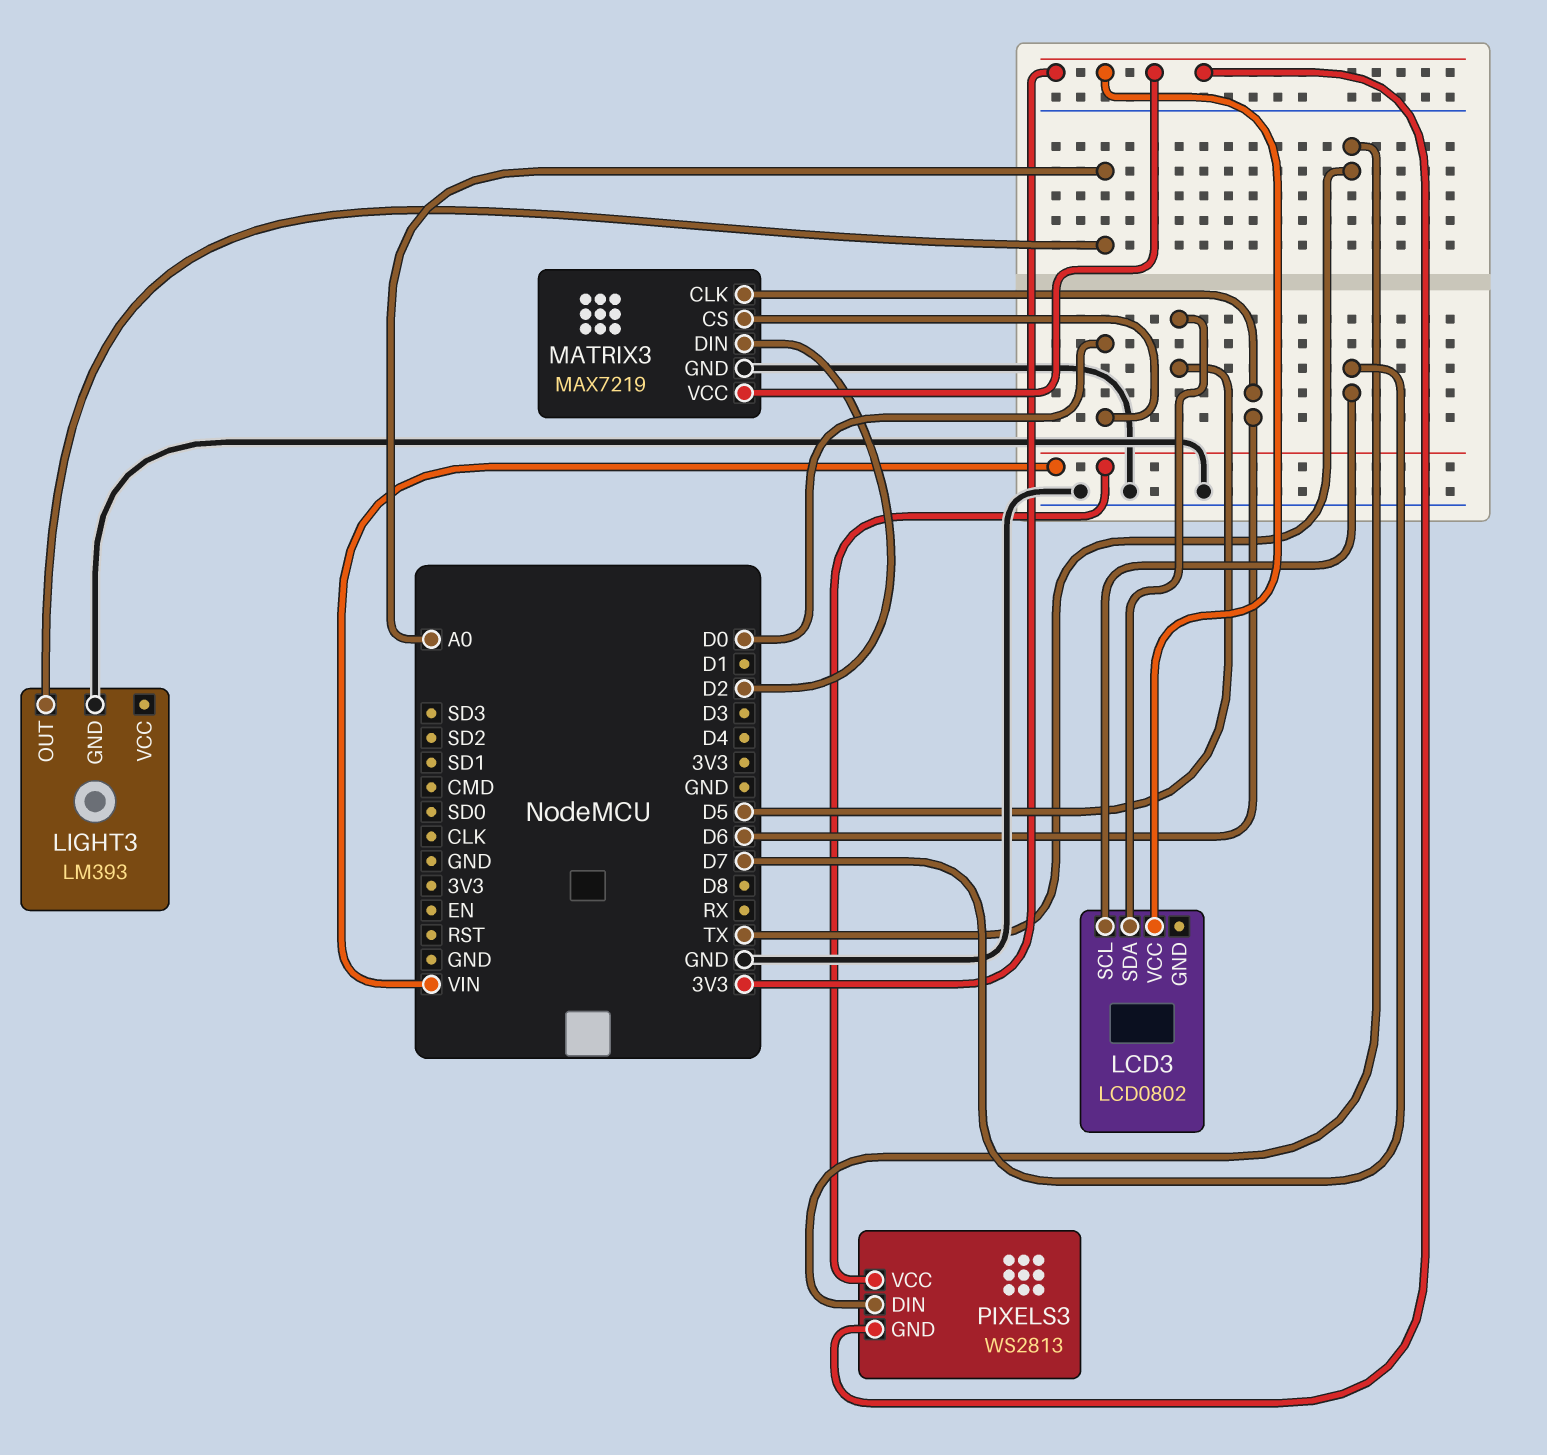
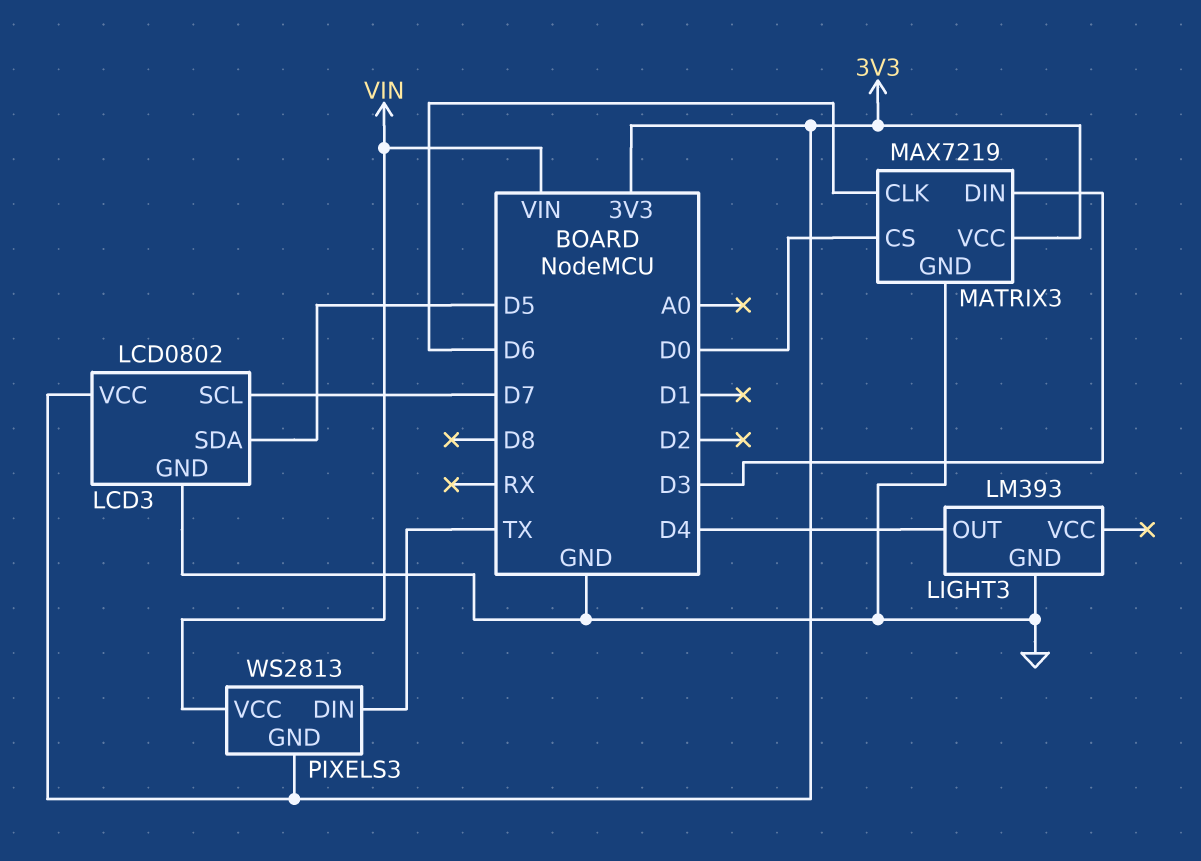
LCD3 pin GND: none -> GND
LIGHT3 pin OUT: A0 -> D4
MATRIX3 pin DIN: D2 -> D3

